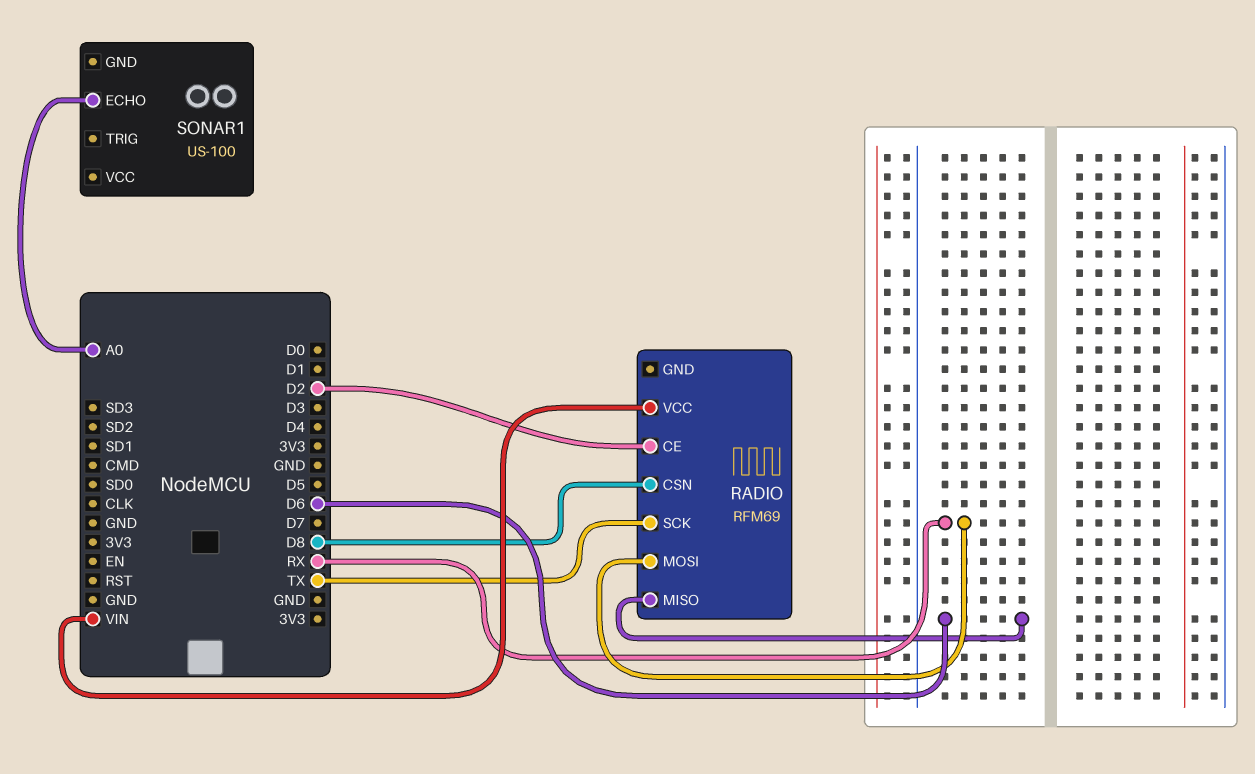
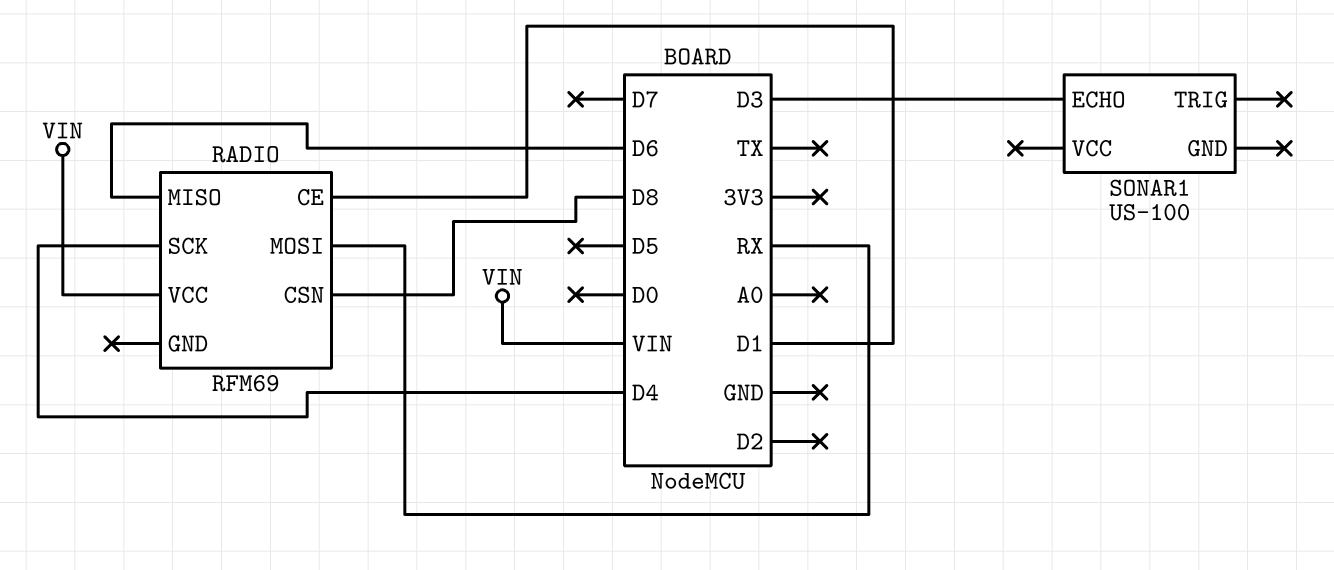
RADIO pin CE: D2 -> D1
RADIO pin SCK: TX -> D4
SONAR1 pin ECHO: A0 -> D3

